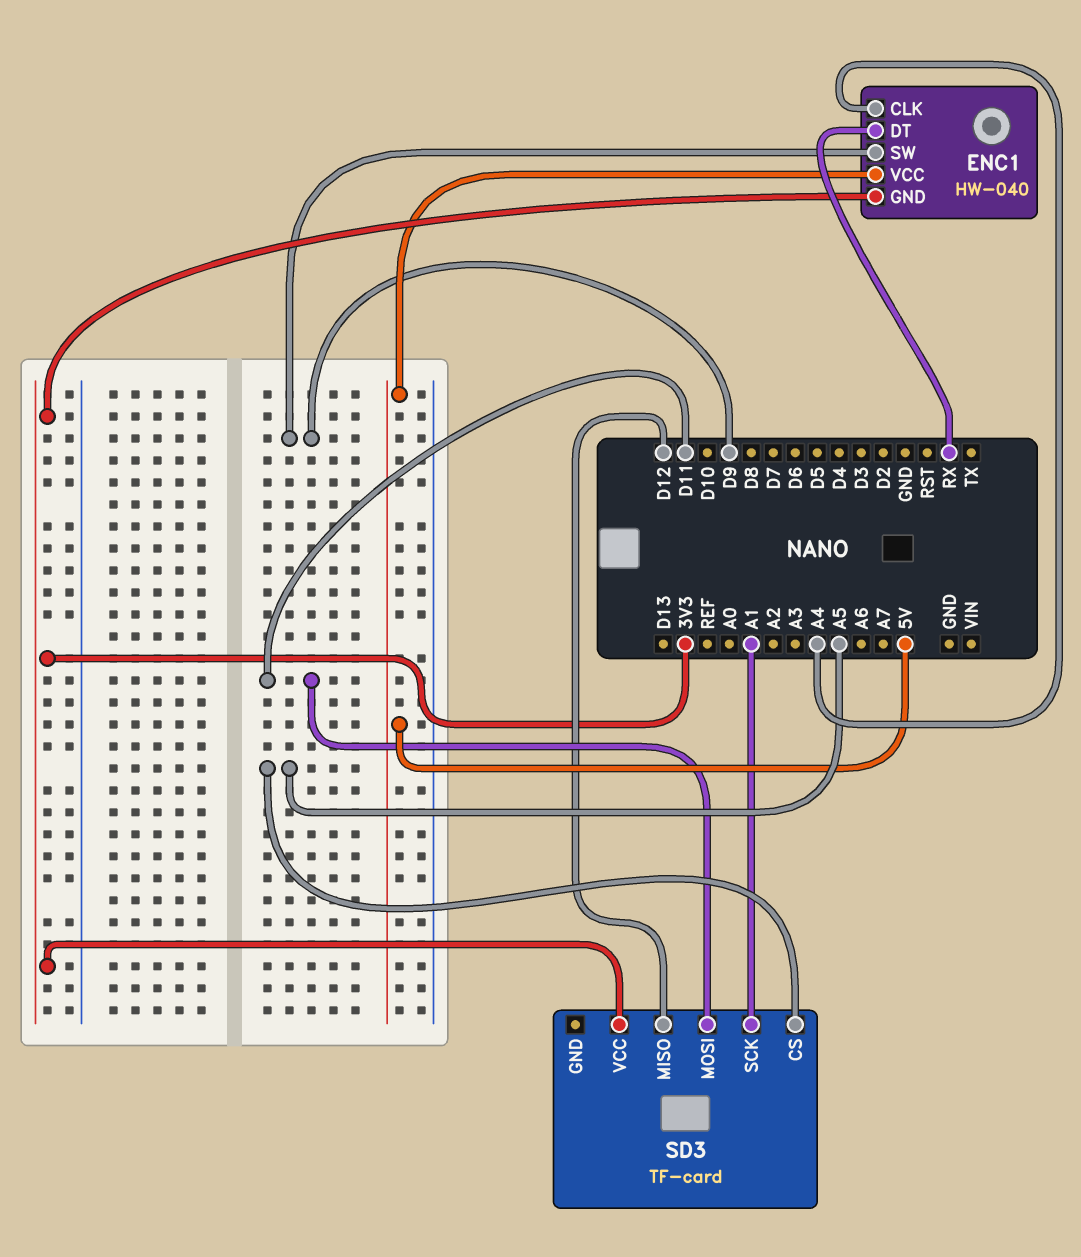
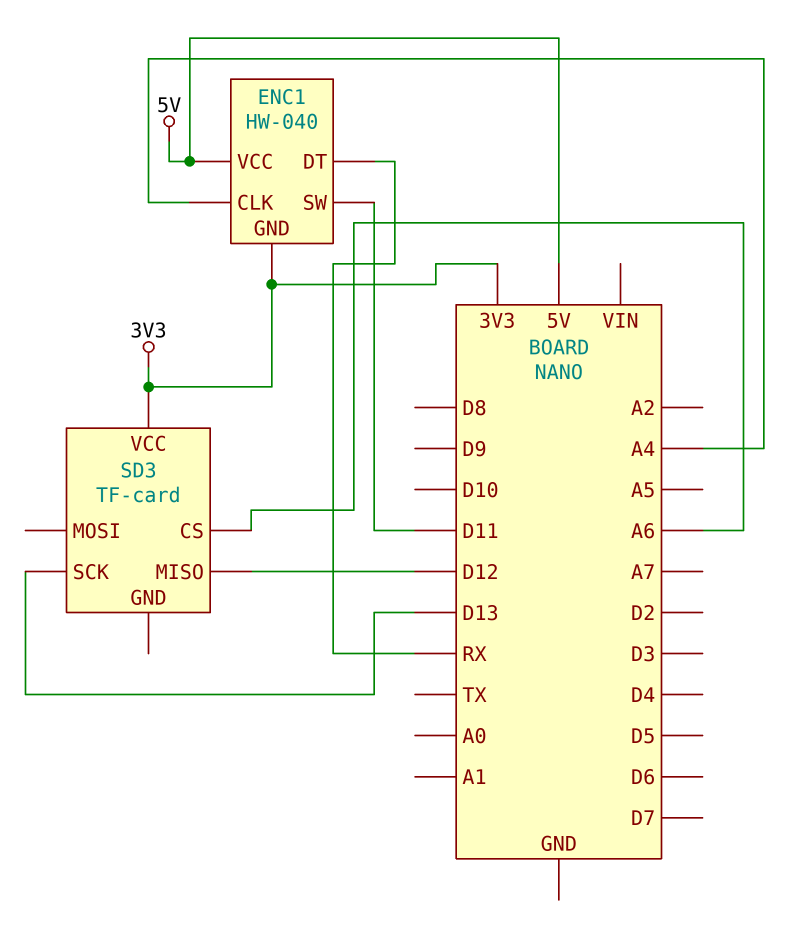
ENC1 pin SW: D9 -> D11
SD3 pin CS: A5 -> A6
SD3 pin MOSI: D11 -> none
SD3 pin SCK: A1 -> D13

